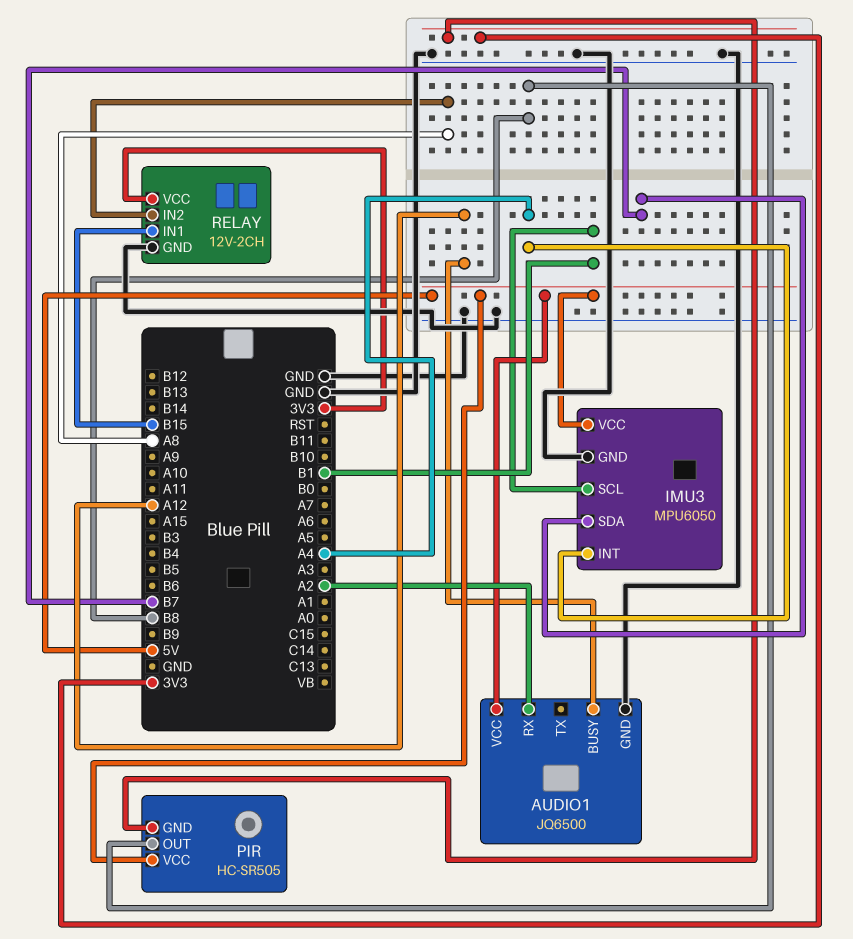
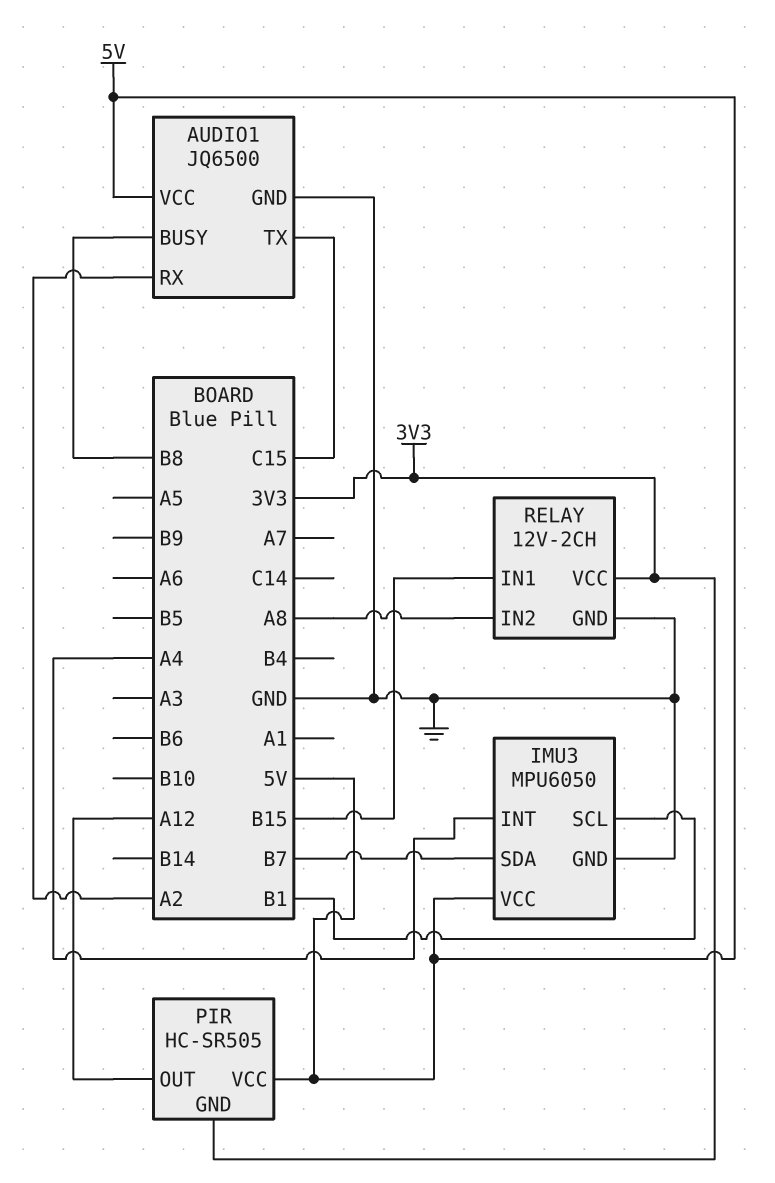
AUDIO1 pin BUSY: A12 -> B8
AUDIO1 pin TX: none -> C15
PIR pin OUT: B8 -> A12

